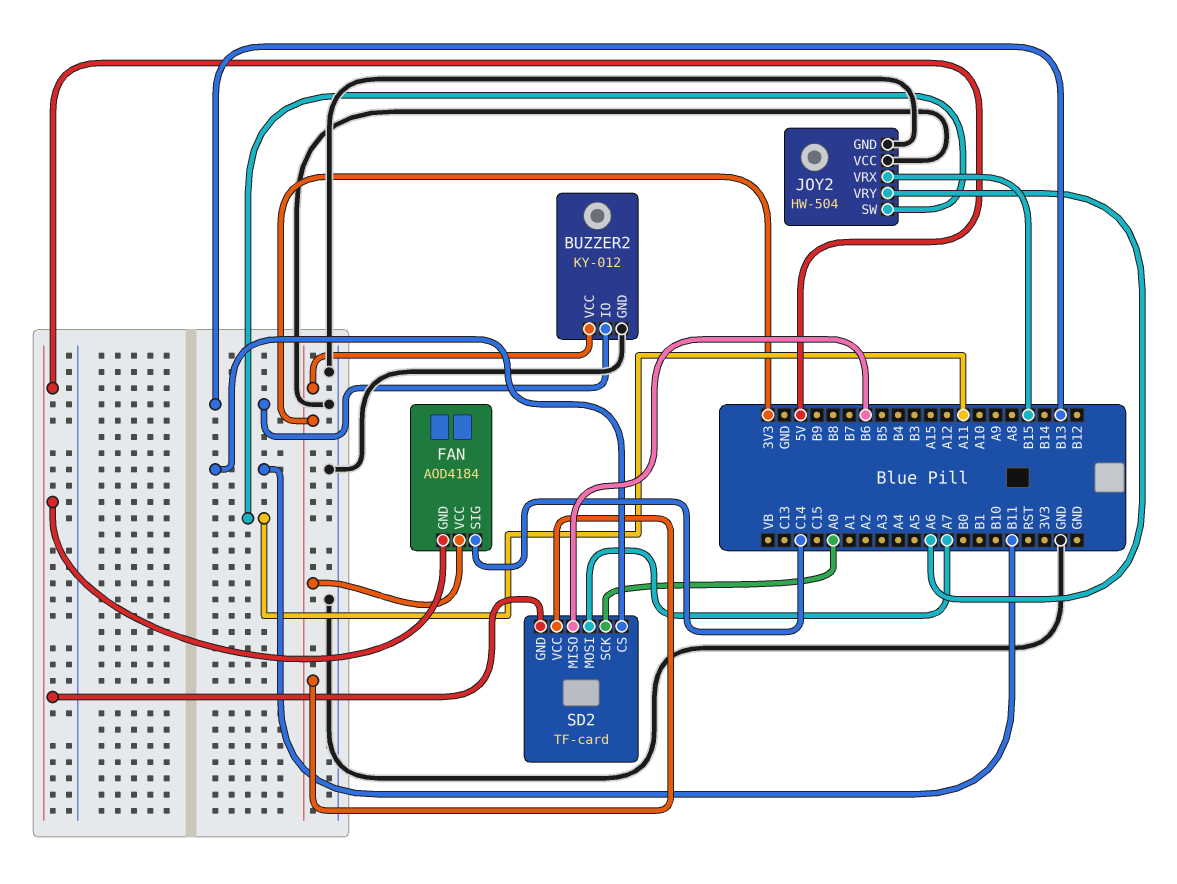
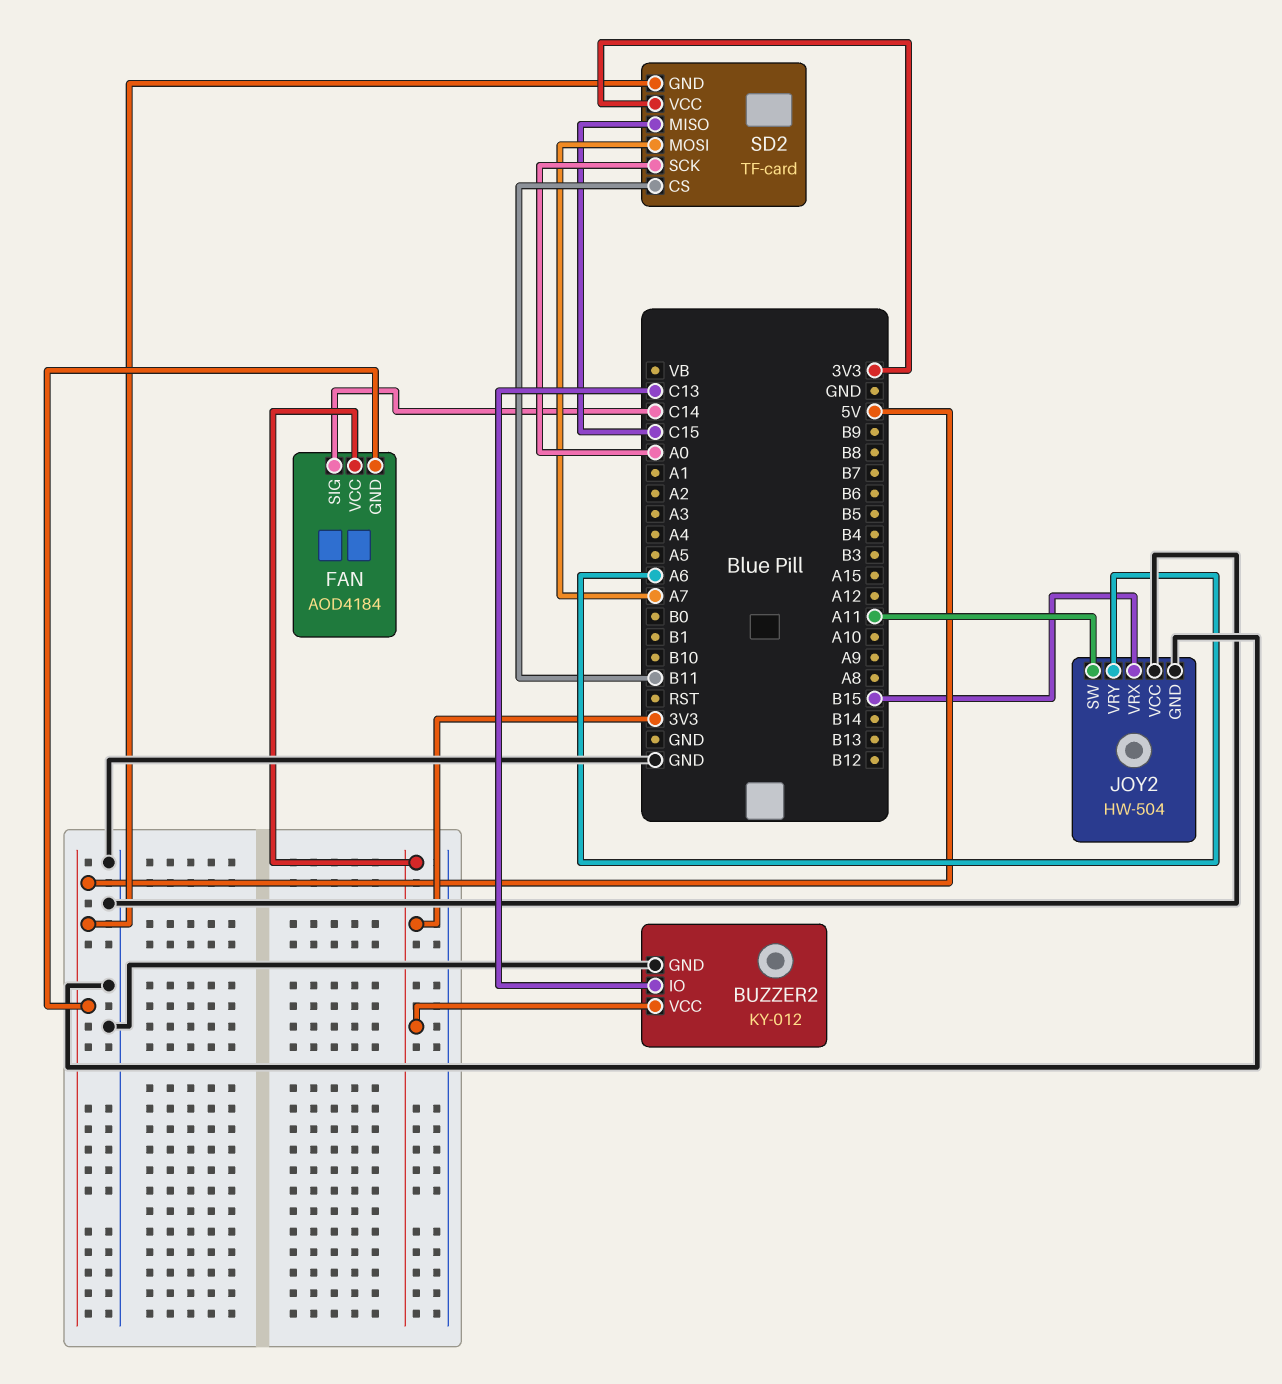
BUZZER2 pin IO: B13 -> C13
SD2 pin MISO: B6 -> C15

